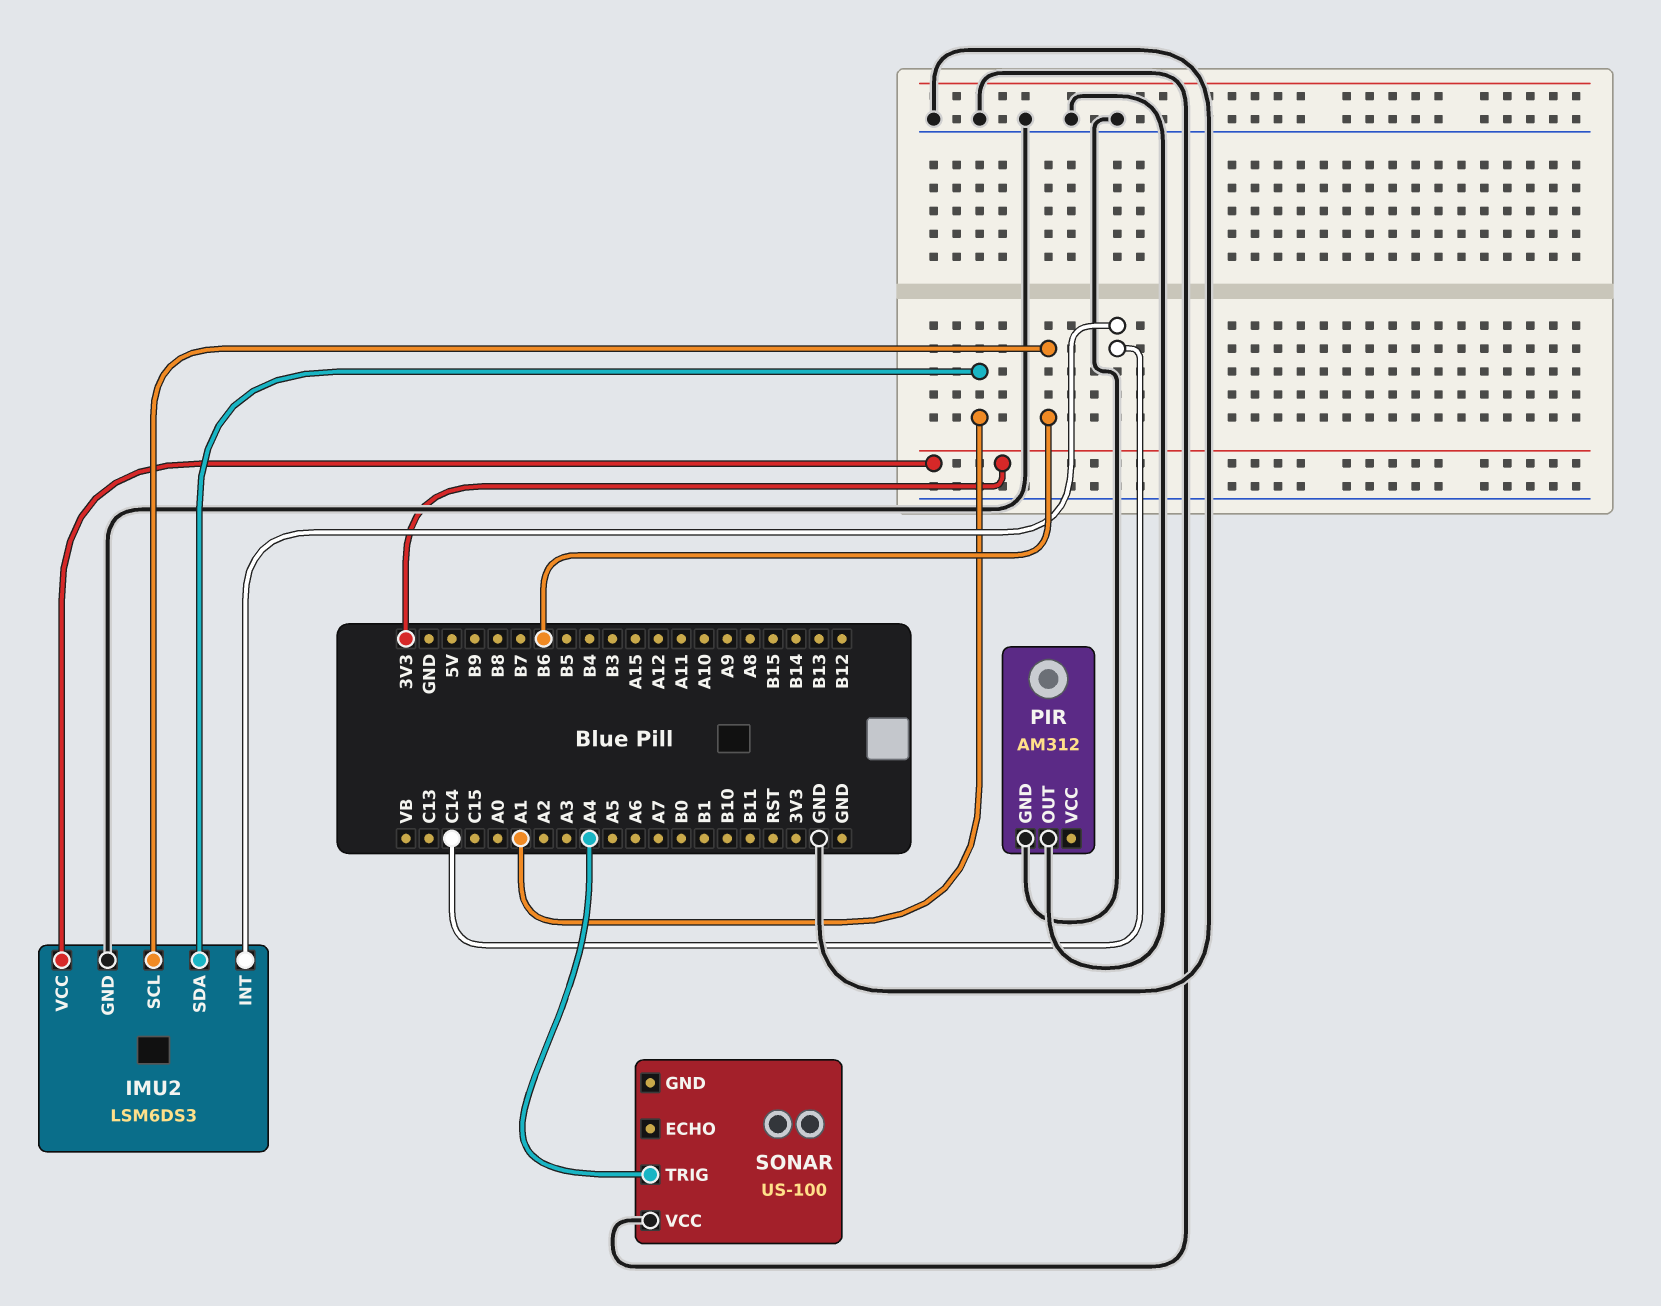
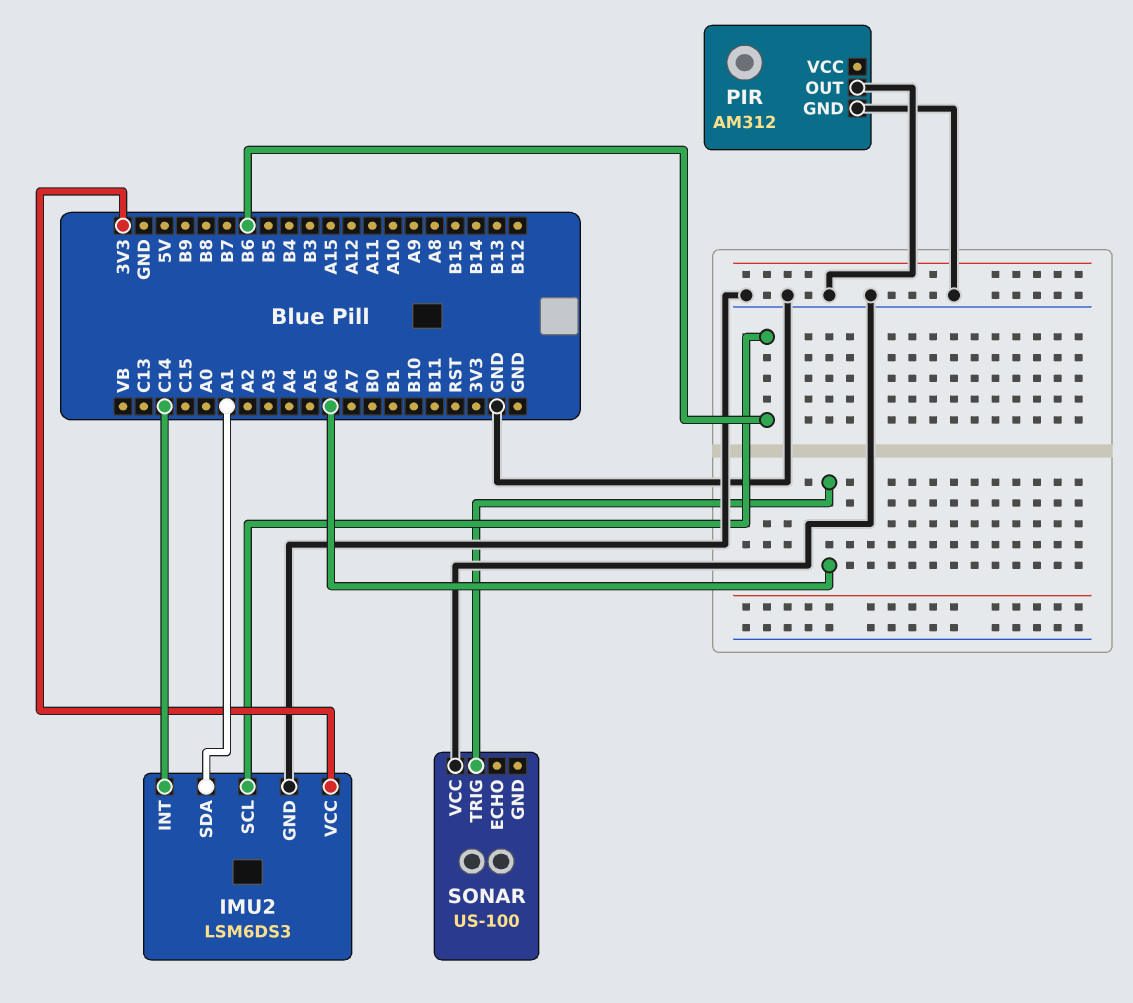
SONAR pin TRIG: A4 -> A6

